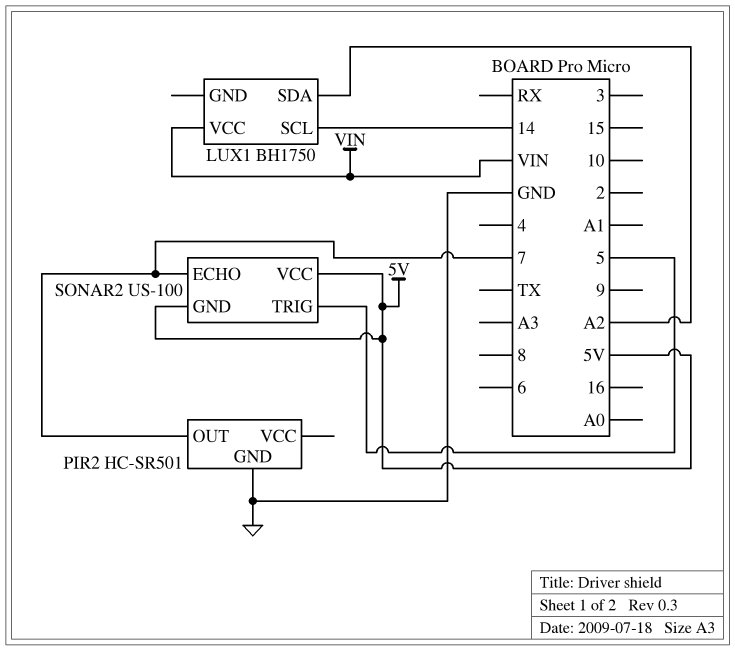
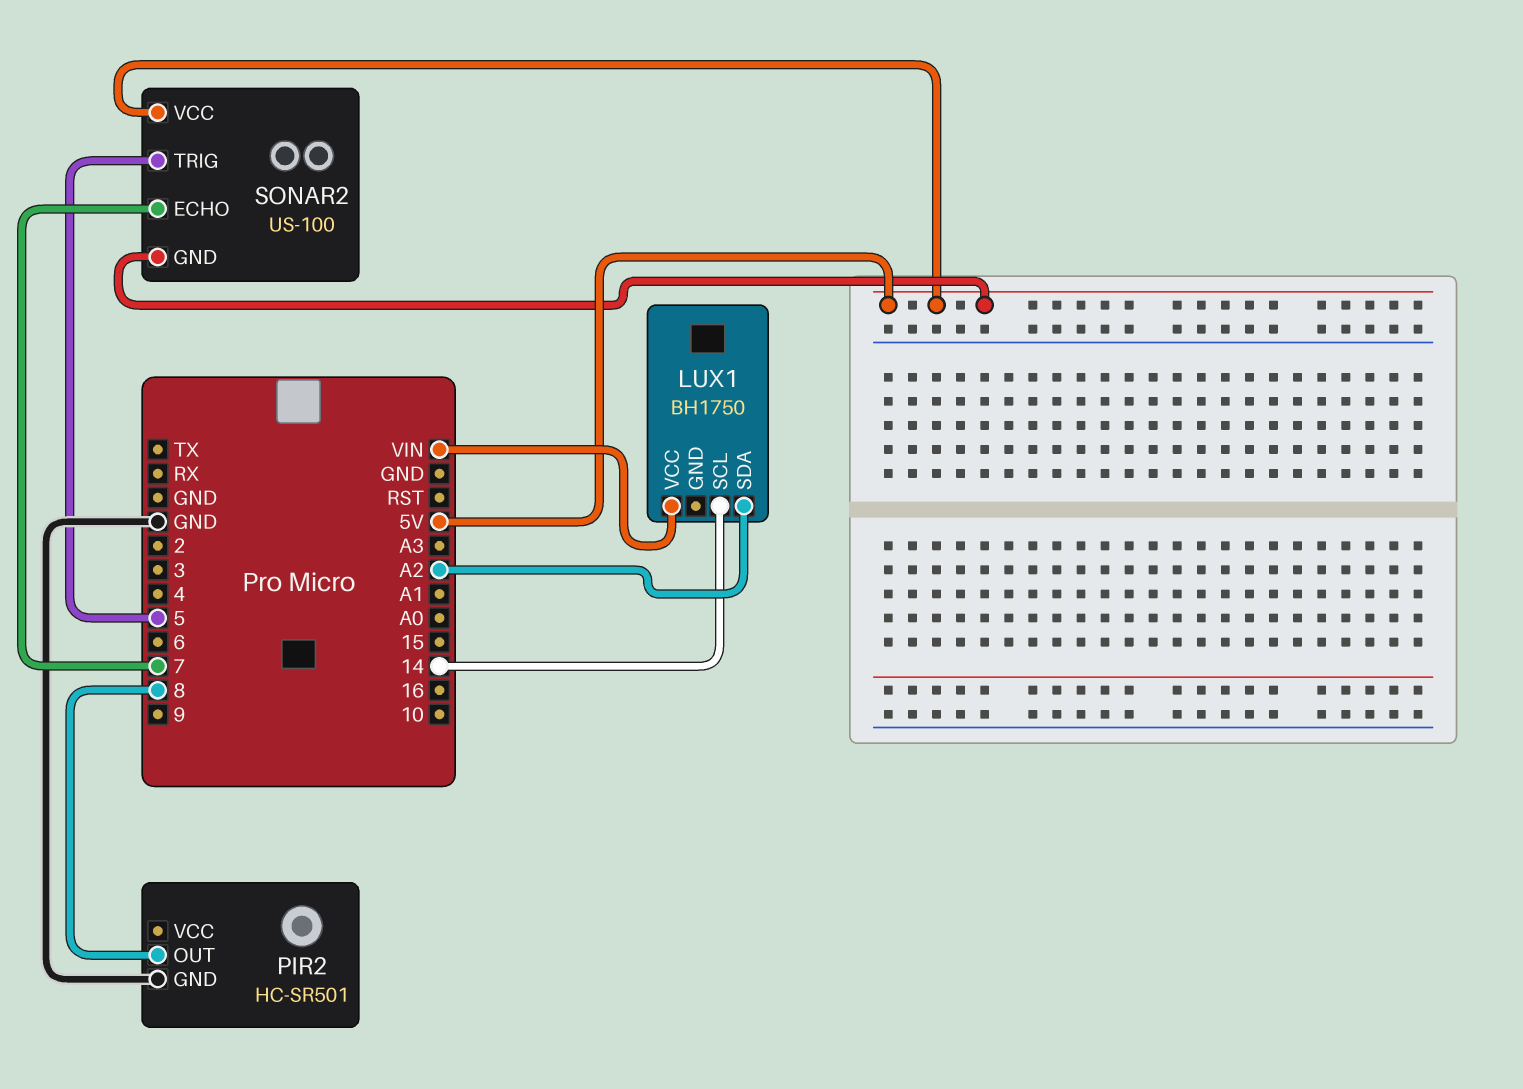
PIR2 pin OUT: 7 -> 8

